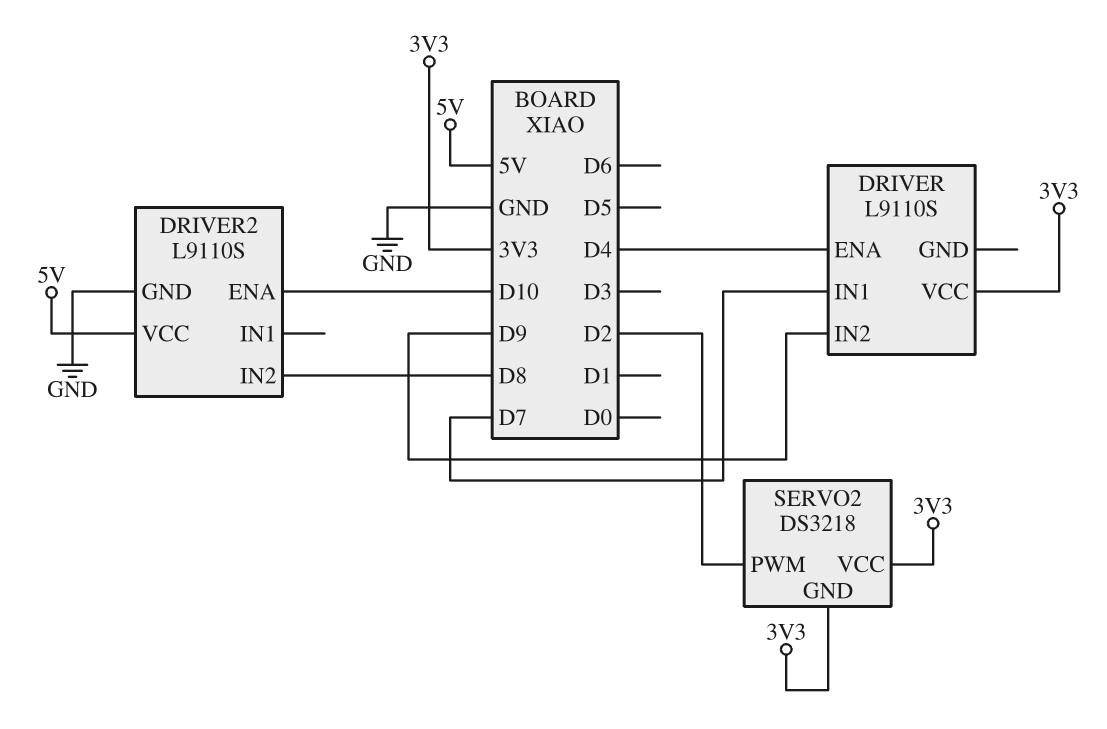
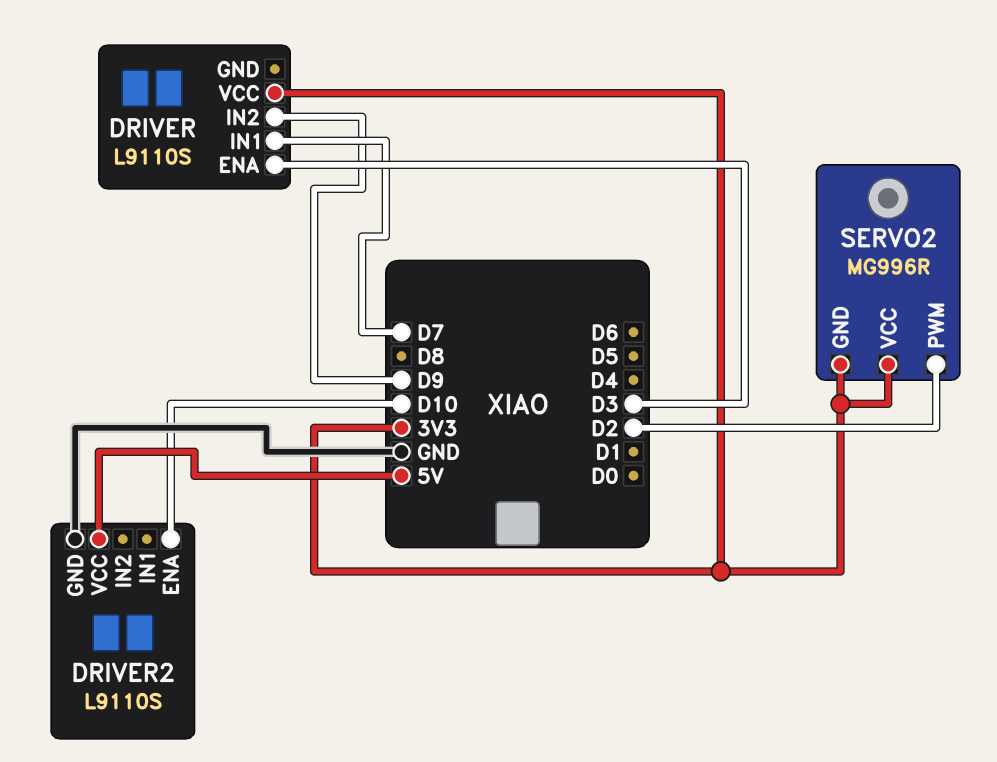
DRIVER pin ENA: D4 -> D3
DRIVER2 pin IN2: D8 -> none
SERVO2: DS3218 -> MG996R

